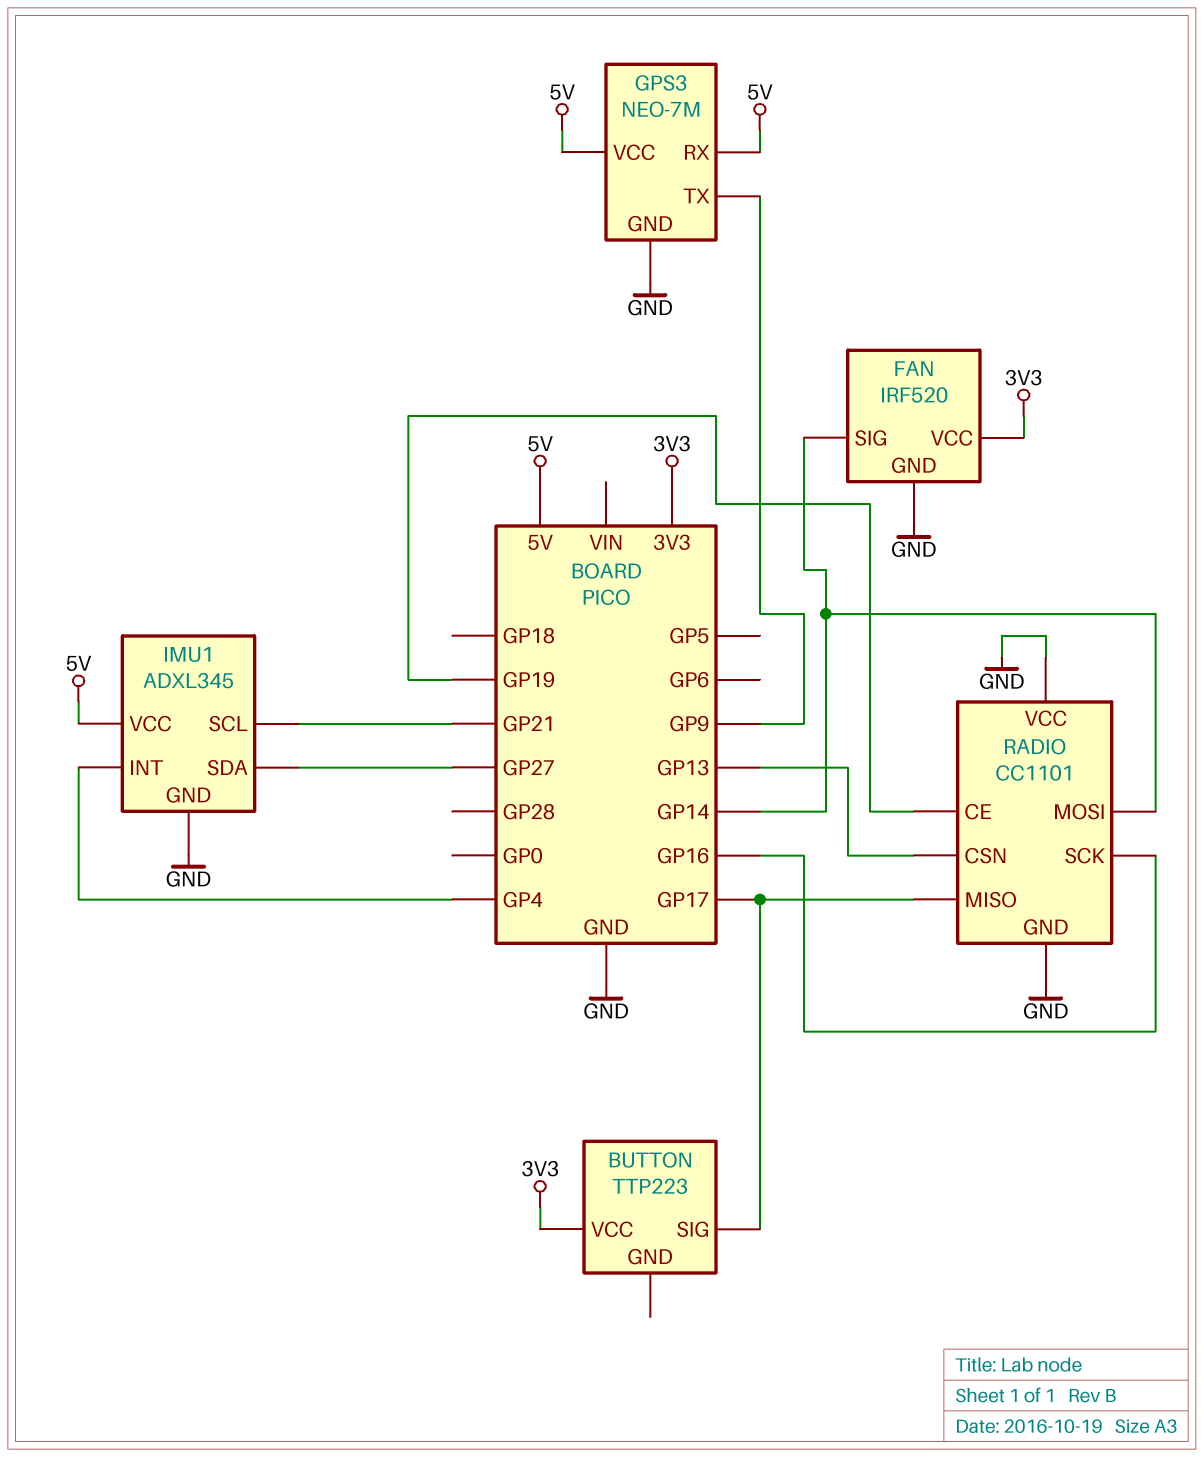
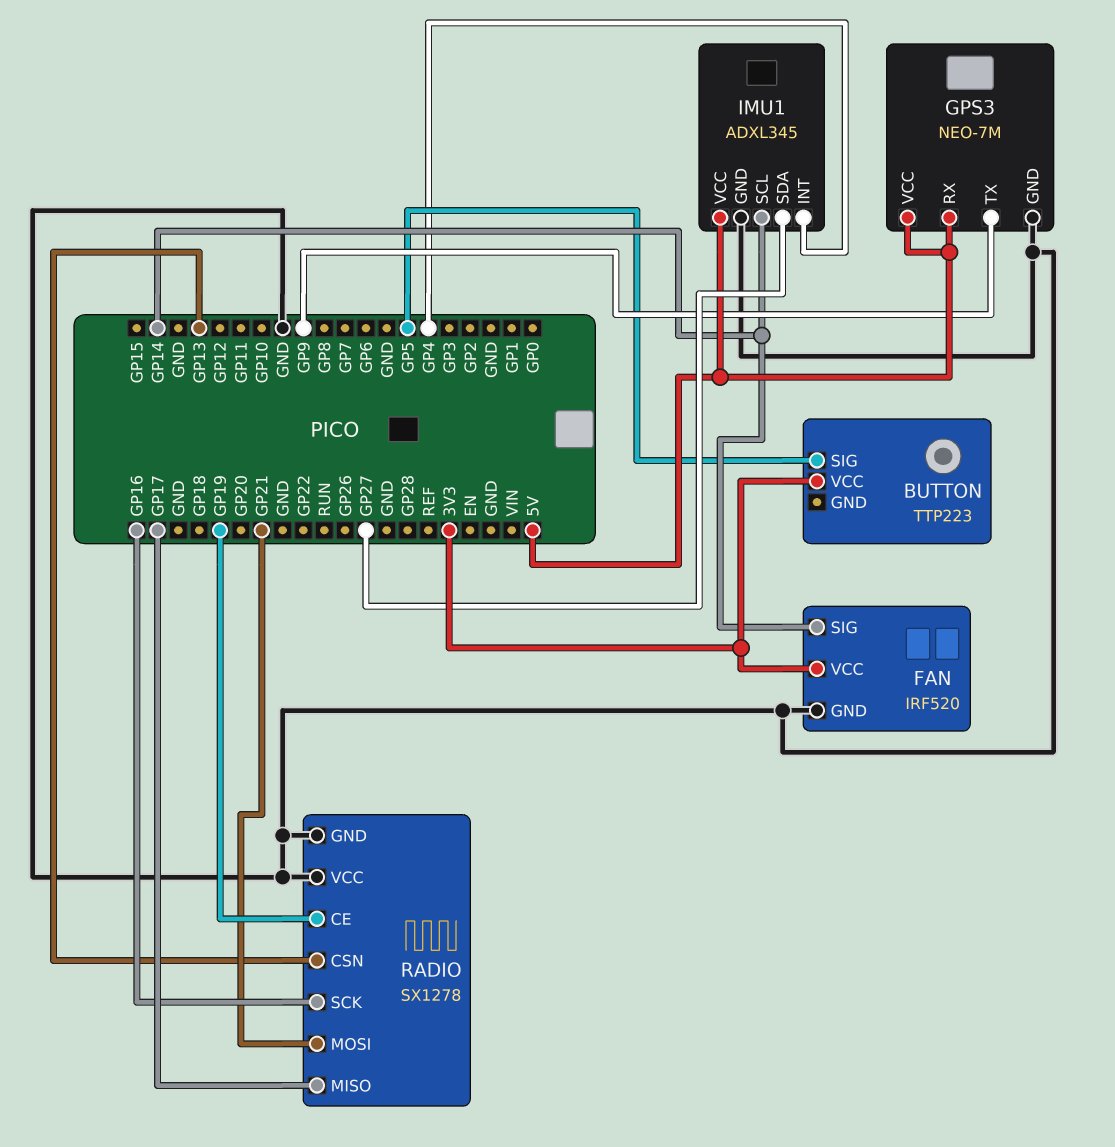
BUTTON pin SIG: GP17 -> GP5
IMU1 pin SCL: GP21 -> GP14
RADIO: CC1101 -> SX1278
RADIO pin MOSI: GP14 -> GP21

